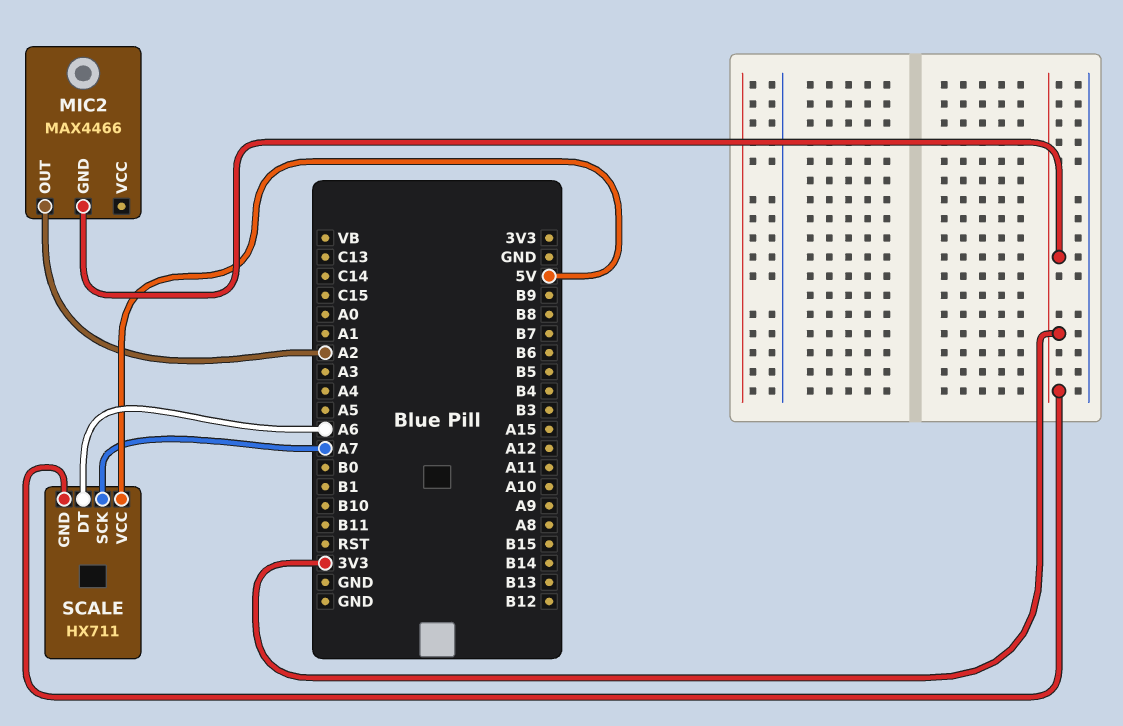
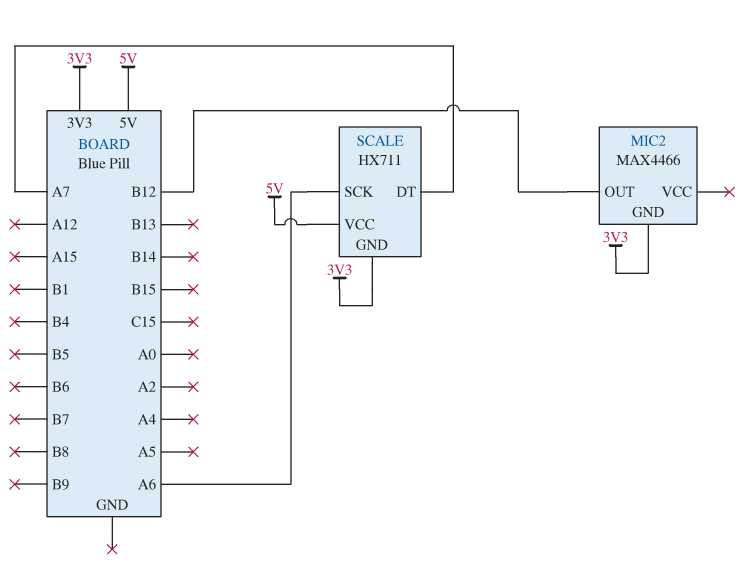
MIC2 pin OUT: A2 -> B12
SCALE pin DT: A6 -> A7
SCALE pin SCK: A7 -> A6

